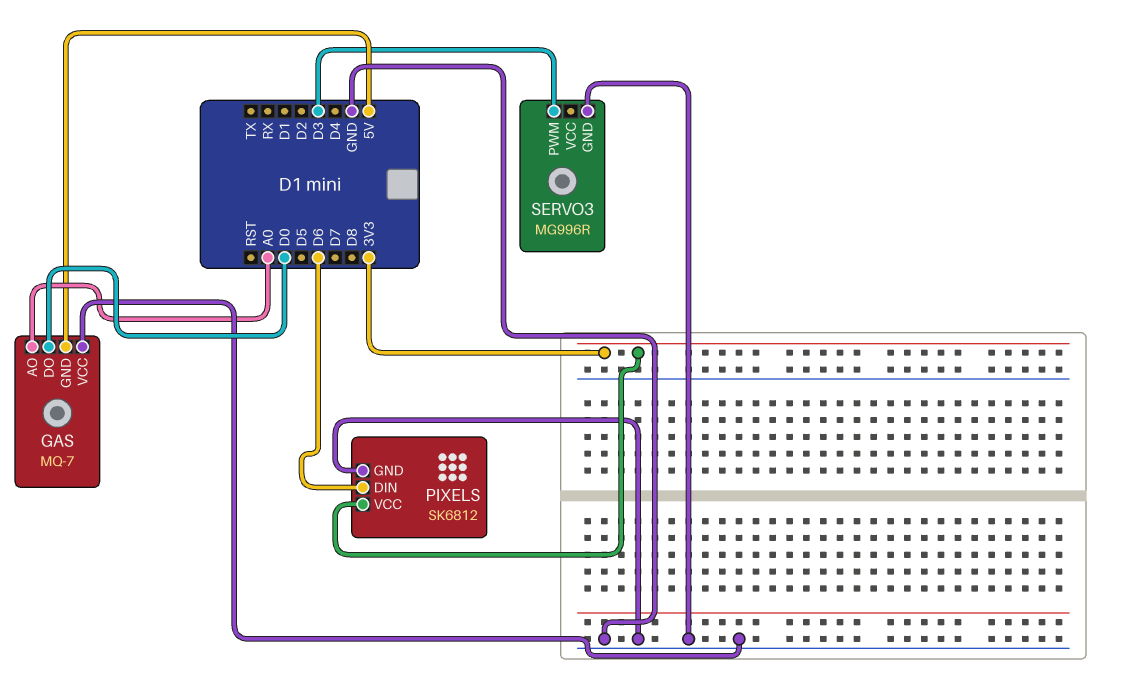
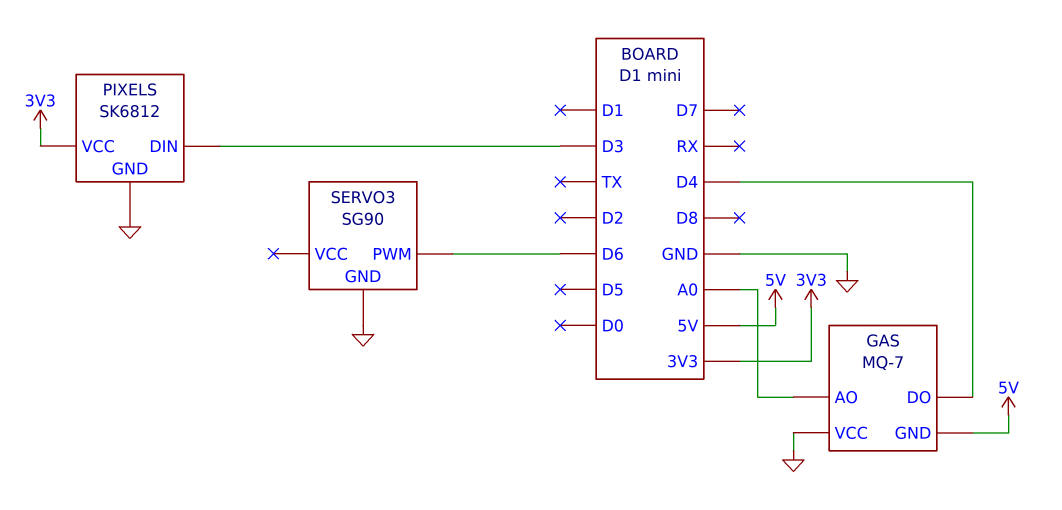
GAS pin DO: D0 -> D4
PIXELS pin DIN: D6 -> D3
SERVO3: MG996R -> SG90
SERVO3 pin PWM: D3 -> D6

